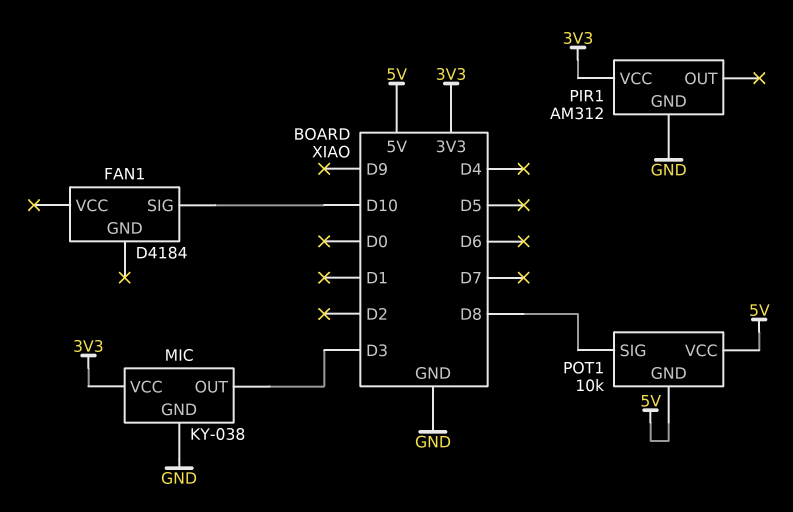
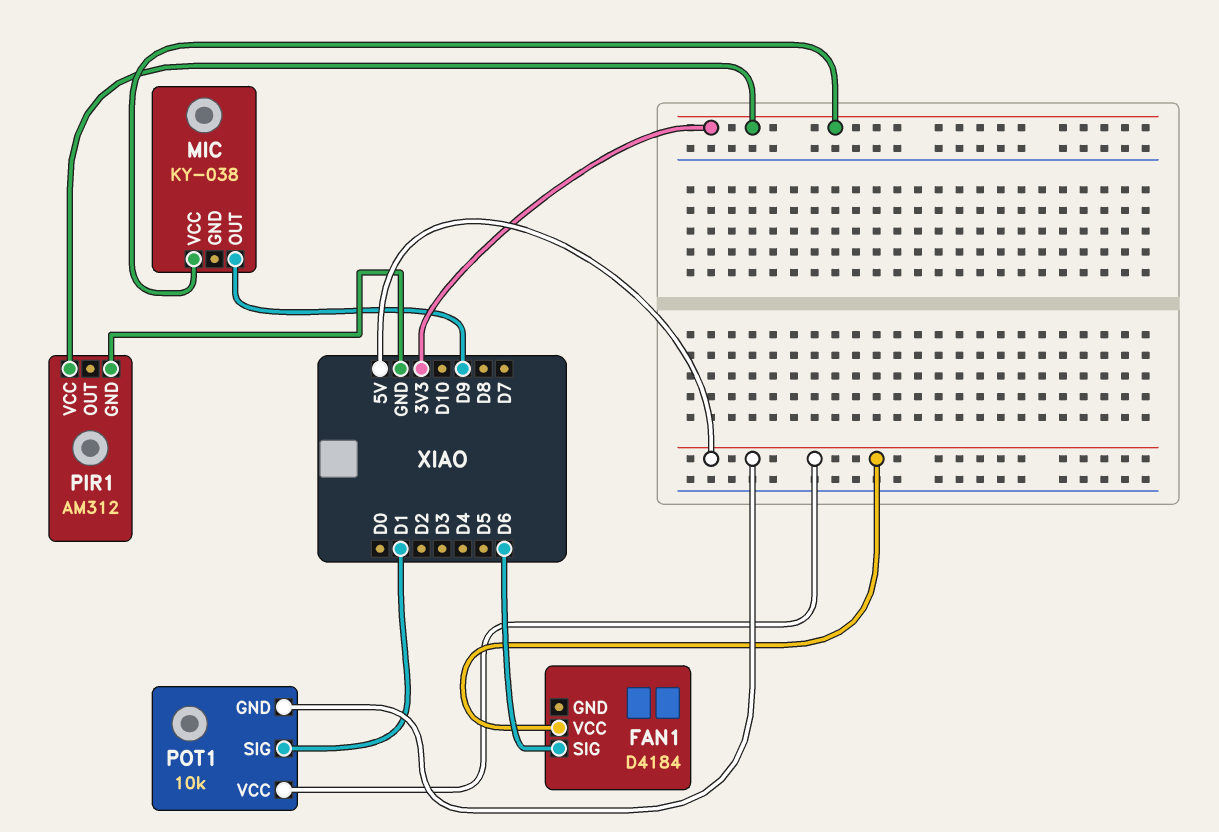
FAN1 pin SIG: D10 -> D6
FAN1 pin VCC: none -> 5V
MIC pin GND: GND -> none
MIC pin OUT: D3 -> D9
POT1 pin SIG: D8 -> D1

